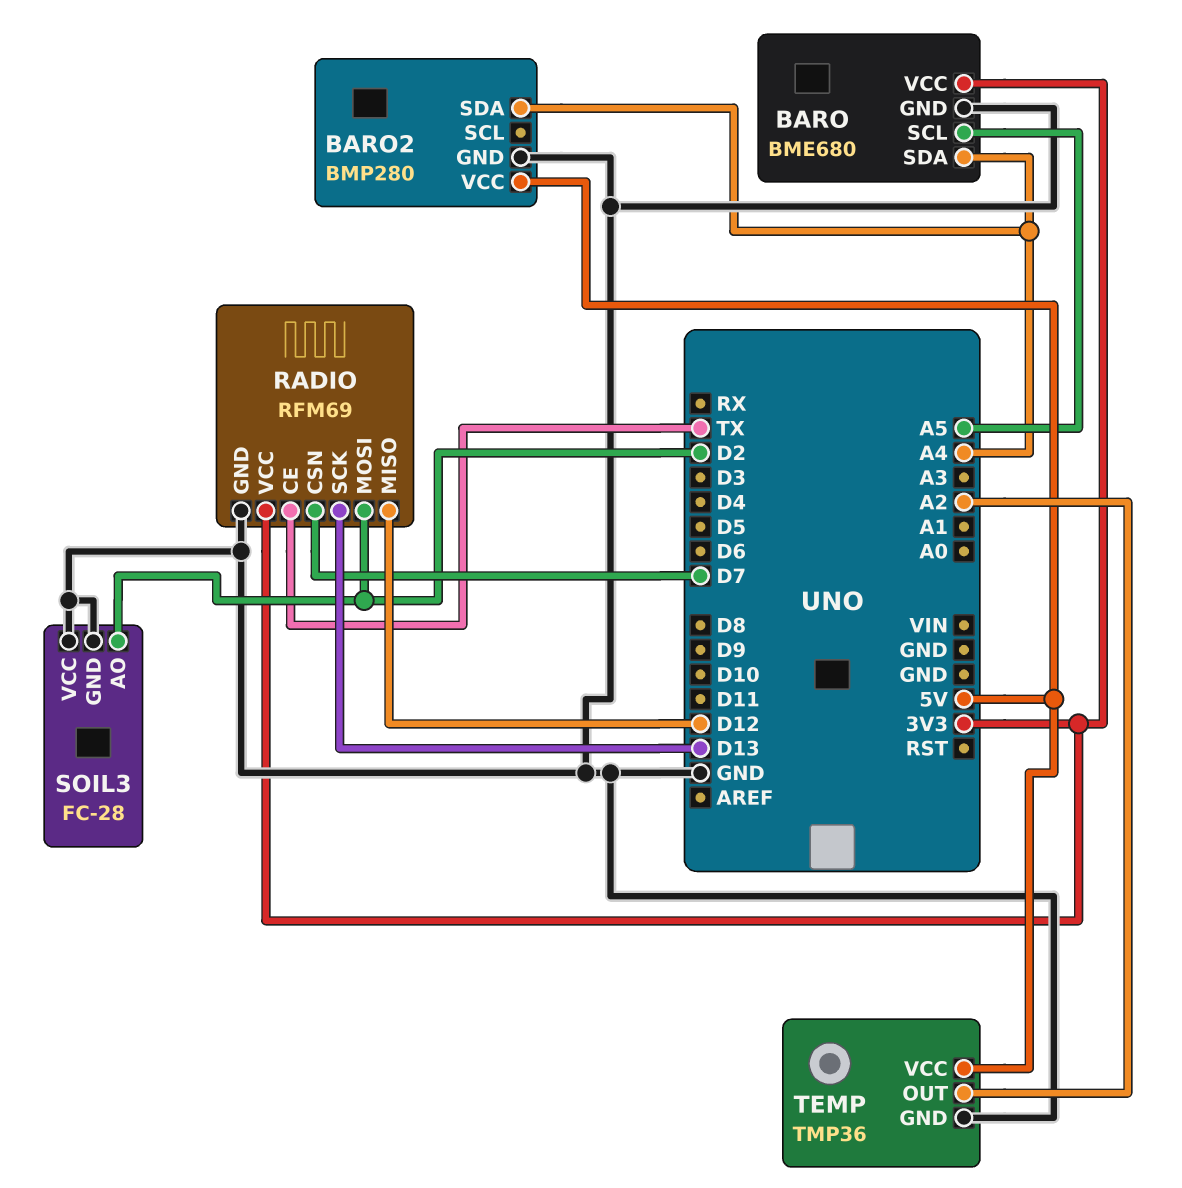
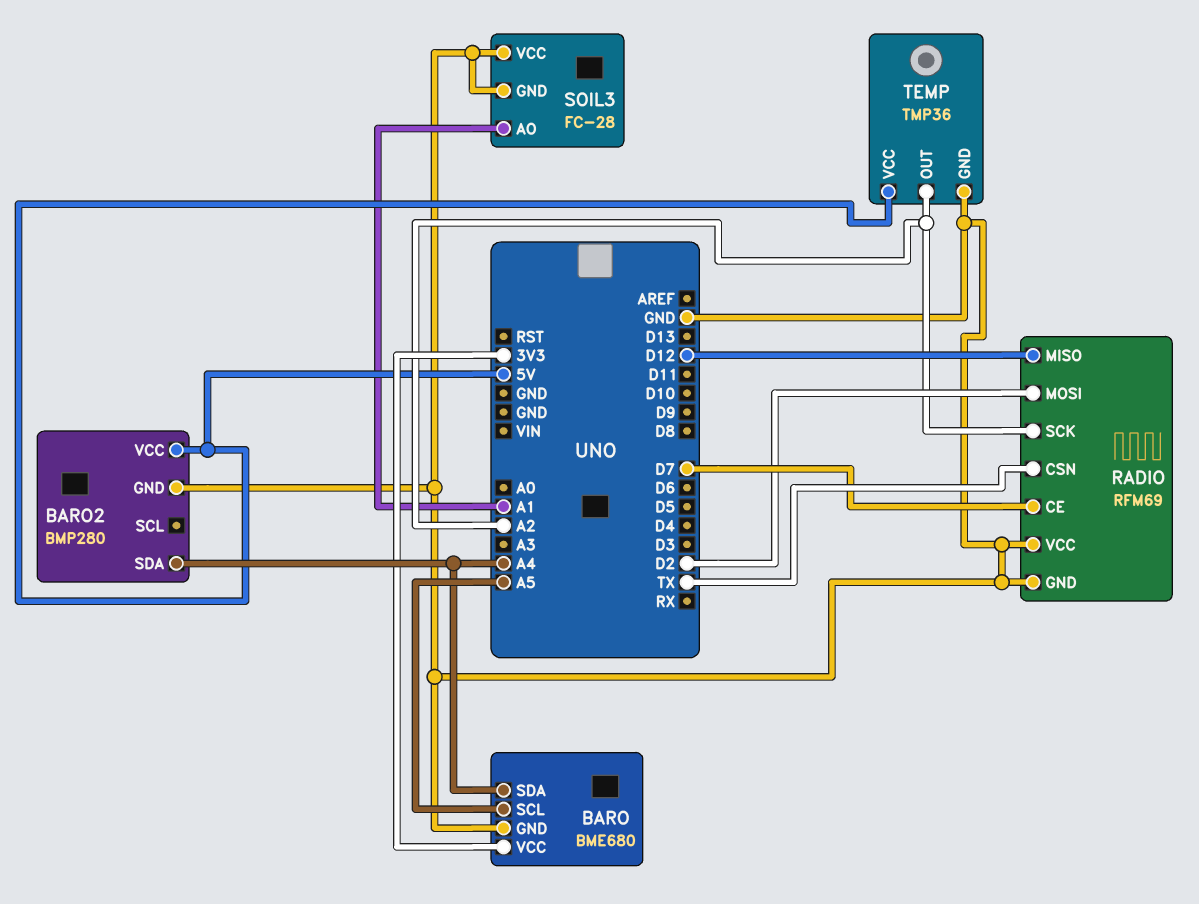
RADIO pin CE: TX -> D7
RADIO pin CSN: D7 -> TX
RADIO pin SCK: D13 -> A2
RADIO pin VCC: 3V3 -> GND
SOIL3 pin AO: D2 -> A1

